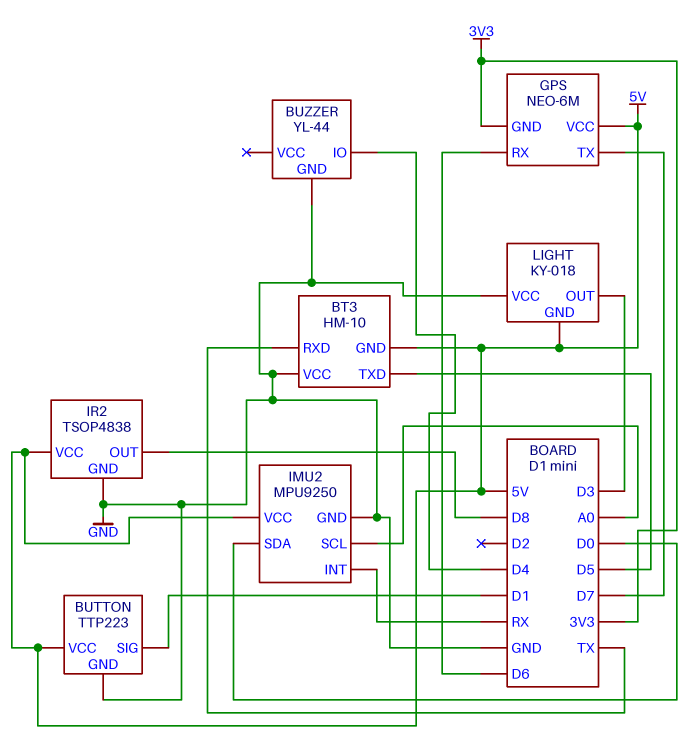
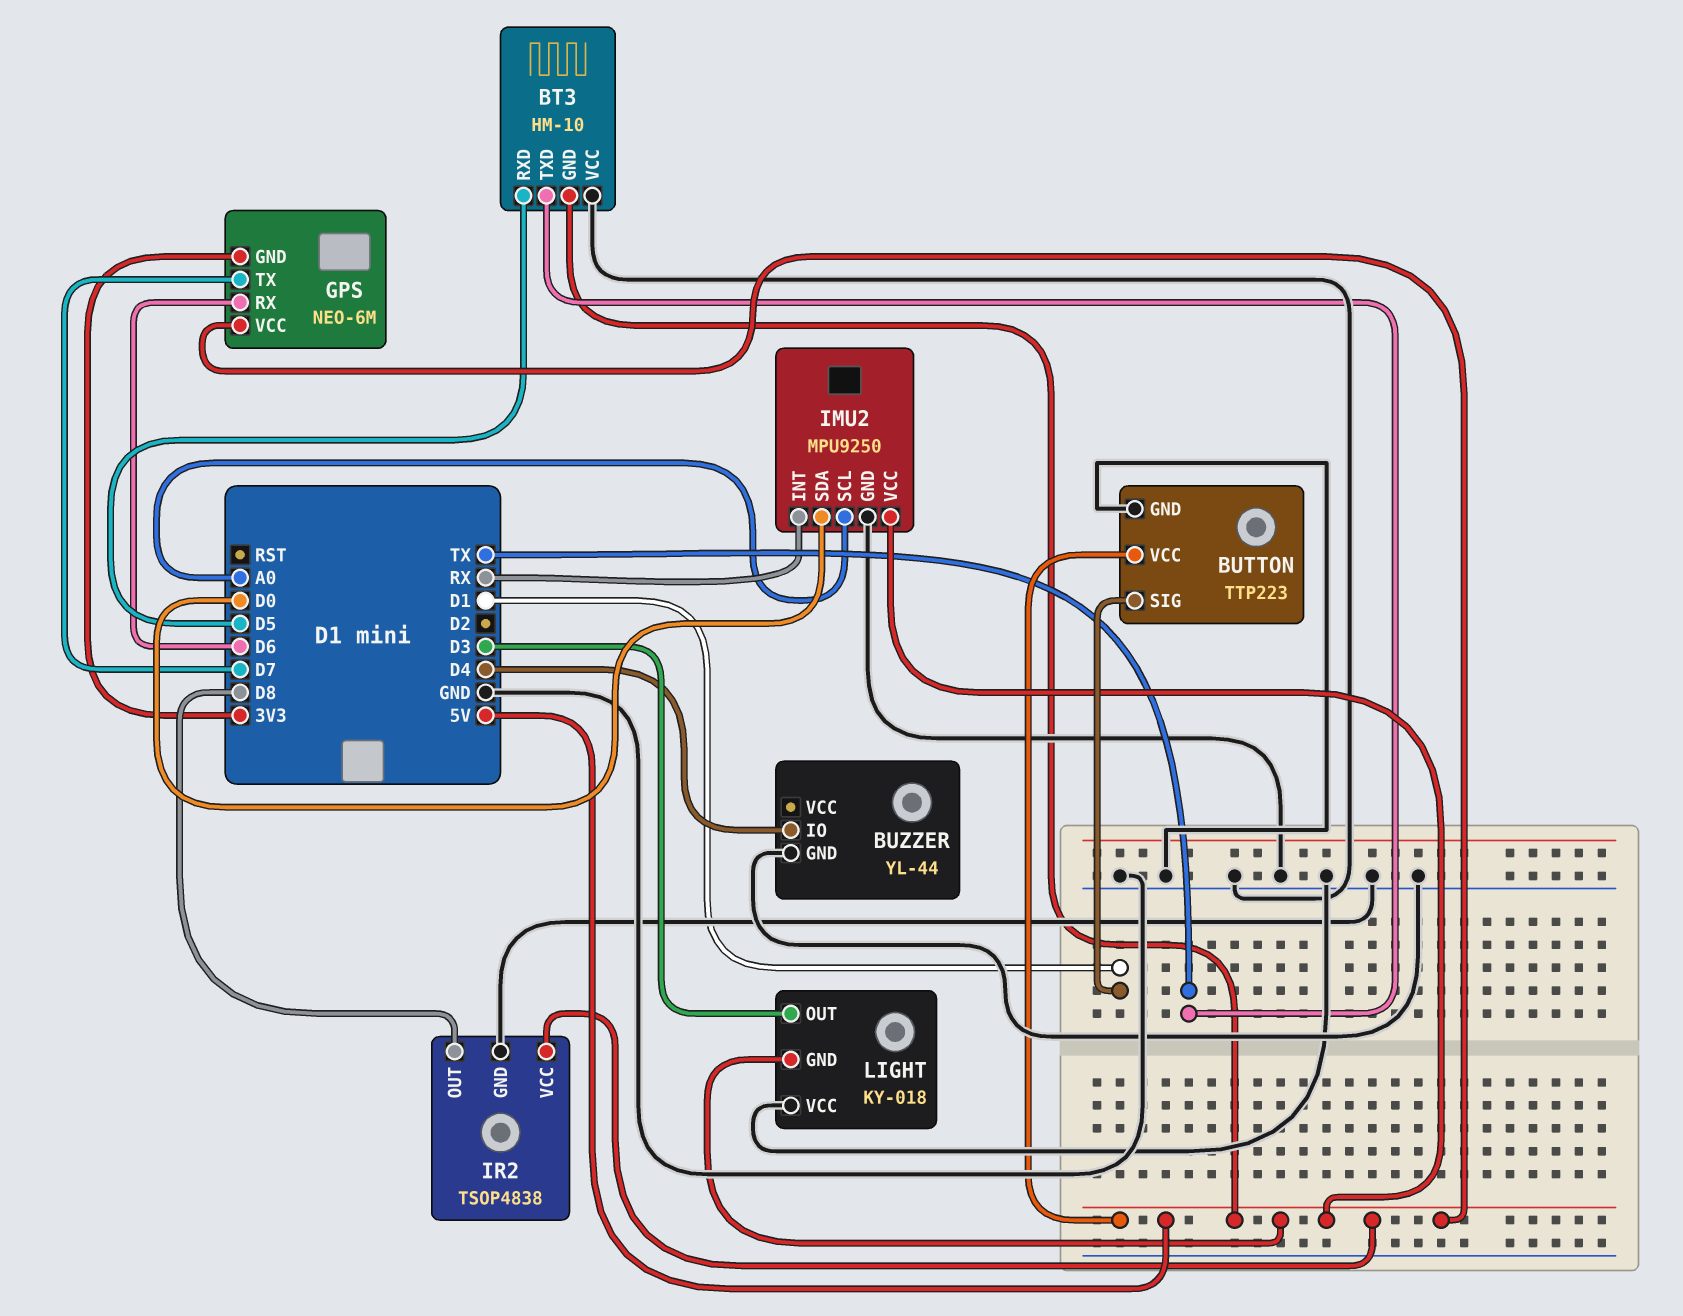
BT3 pin RXD: TX -> D5
BT3 pin TXD: D5 -> TX

